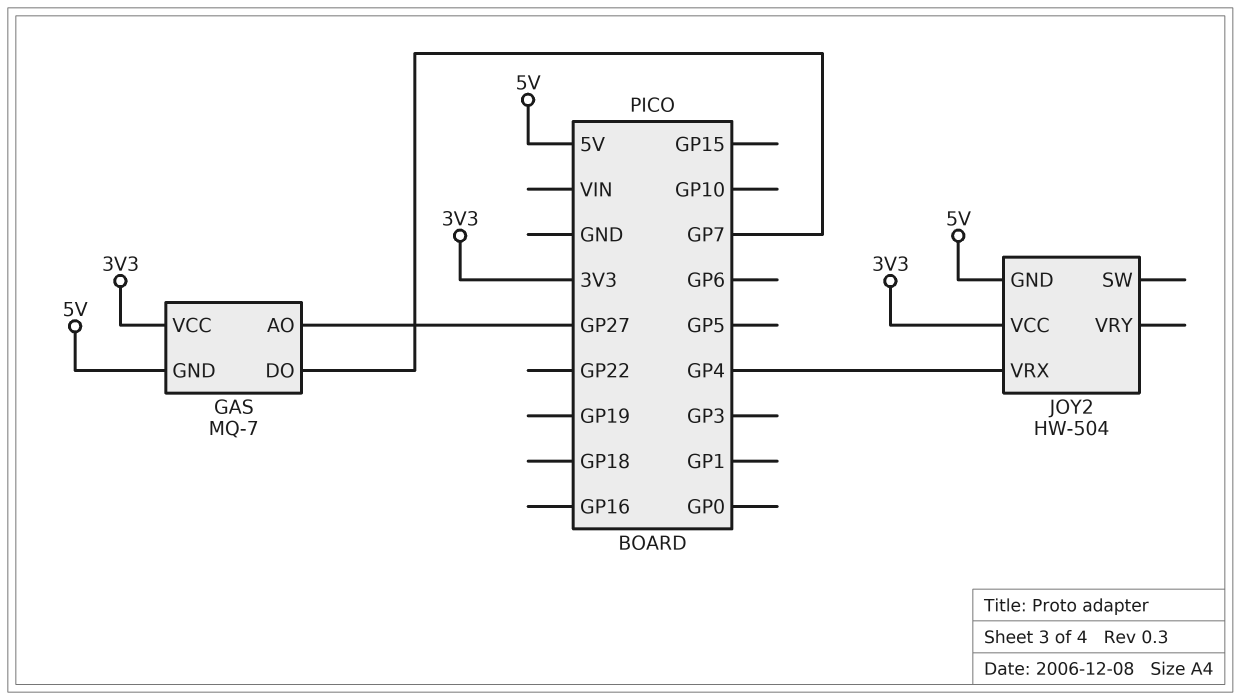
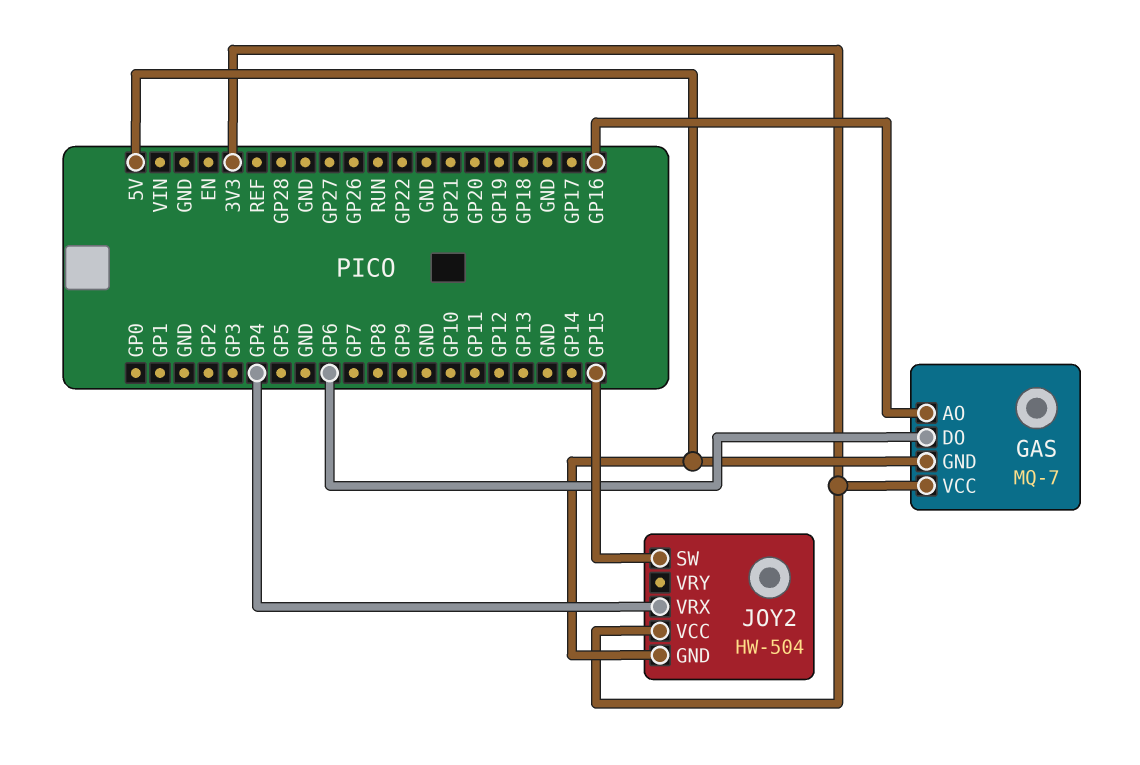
GAS pin AO: GP27 -> GP16
GAS pin DO: GP7 -> GP6
JOY2 pin SW: none -> GP15

